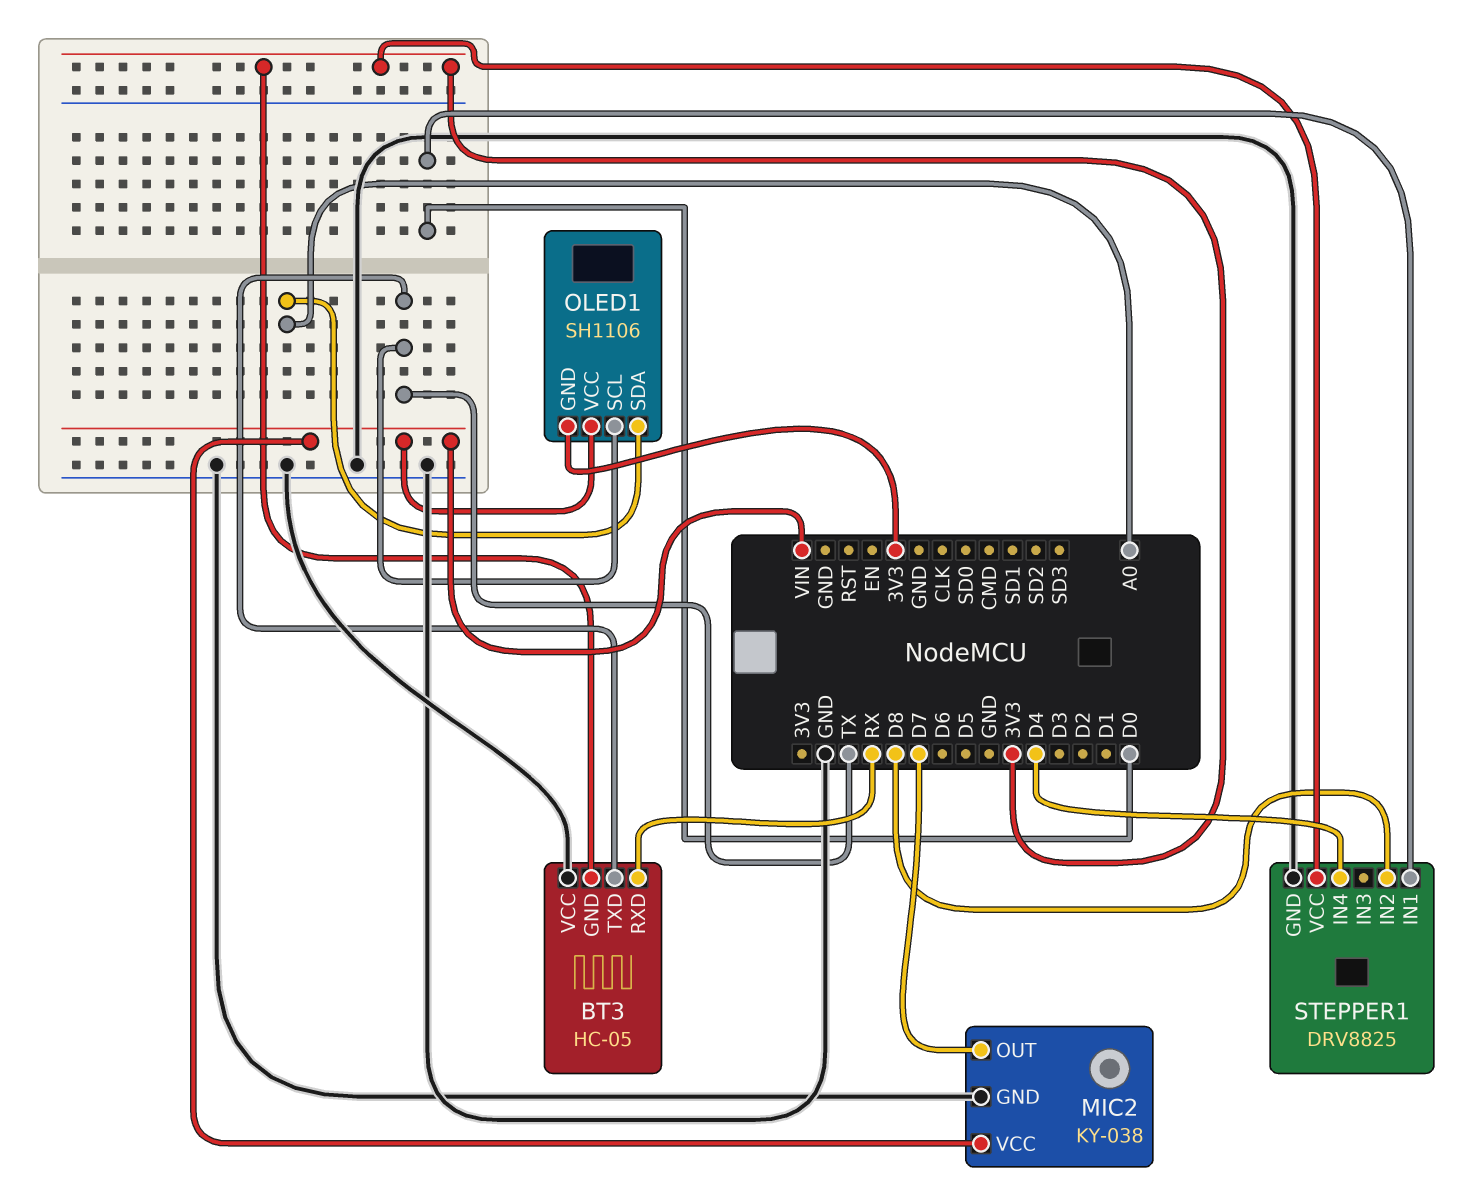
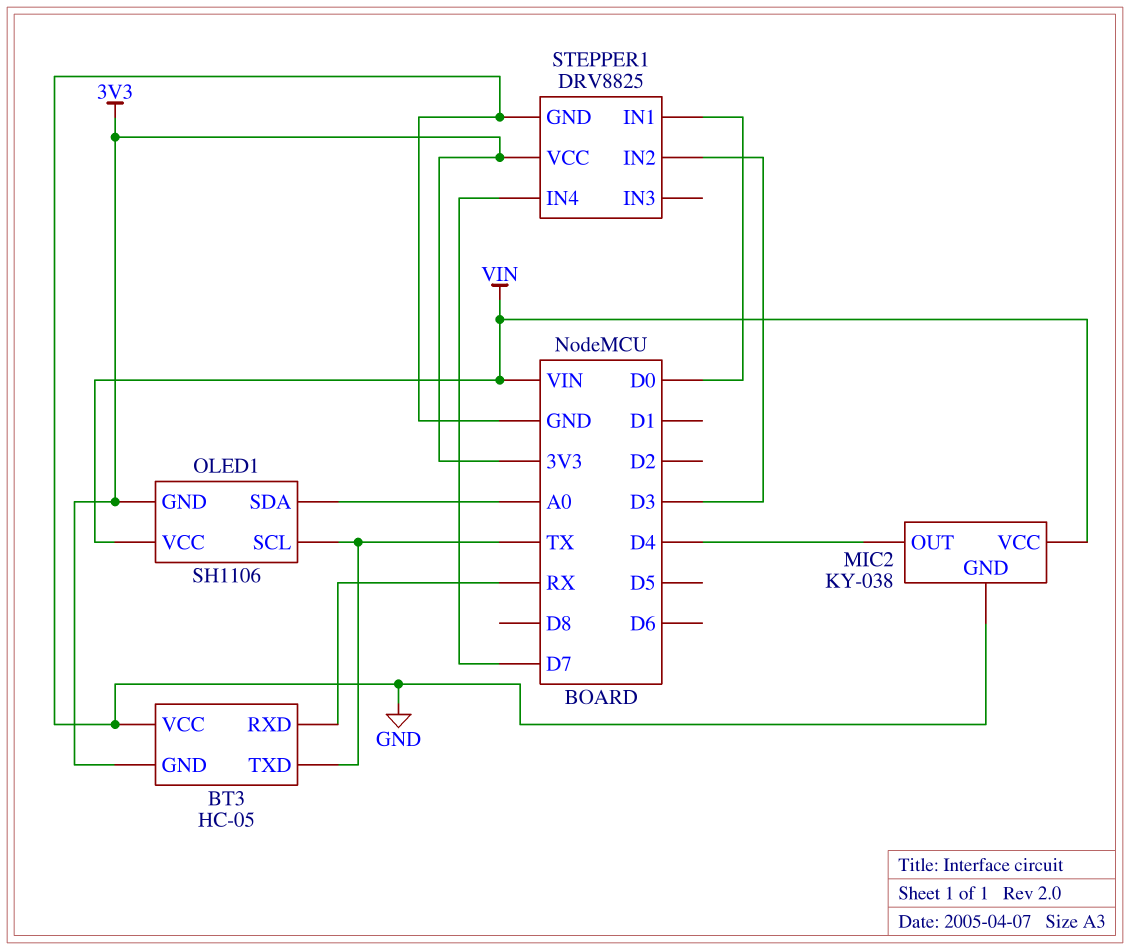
MIC2 pin OUT: D7 -> D4
STEPPER1 pin IN2: D8 -> D3
STEPPER1 pin IN4: D4 -> D7

